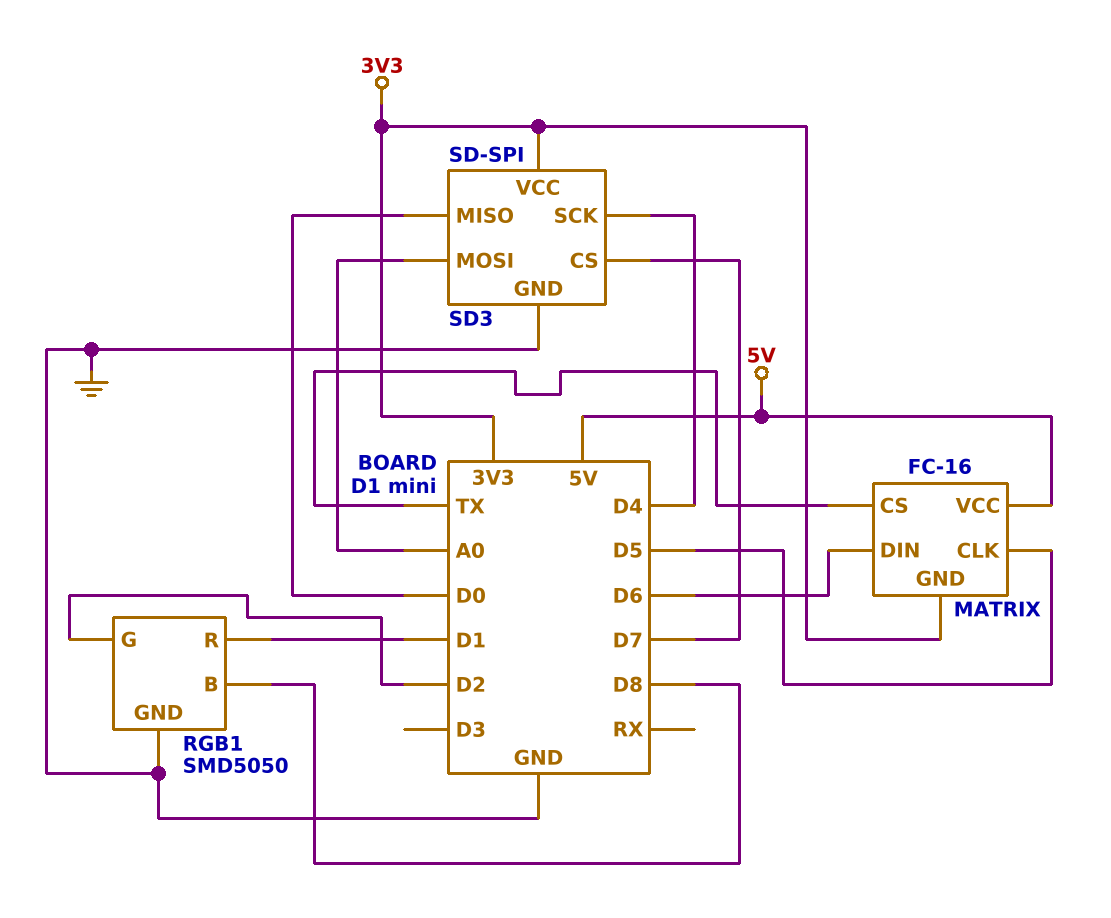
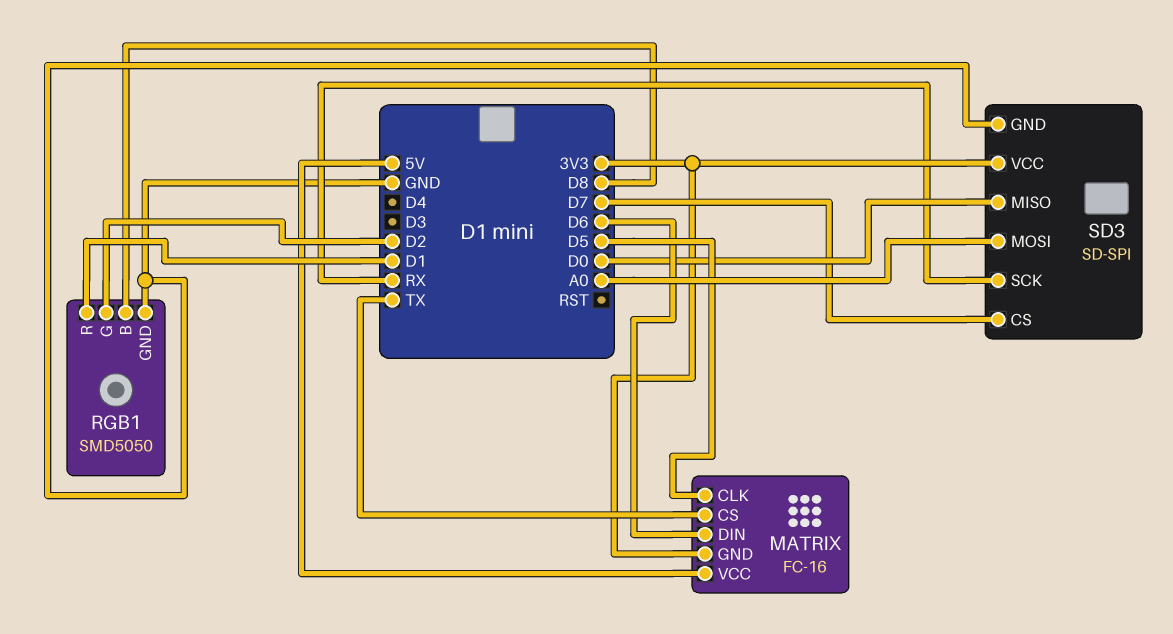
SD3 pin SCK: D4 -> RX

